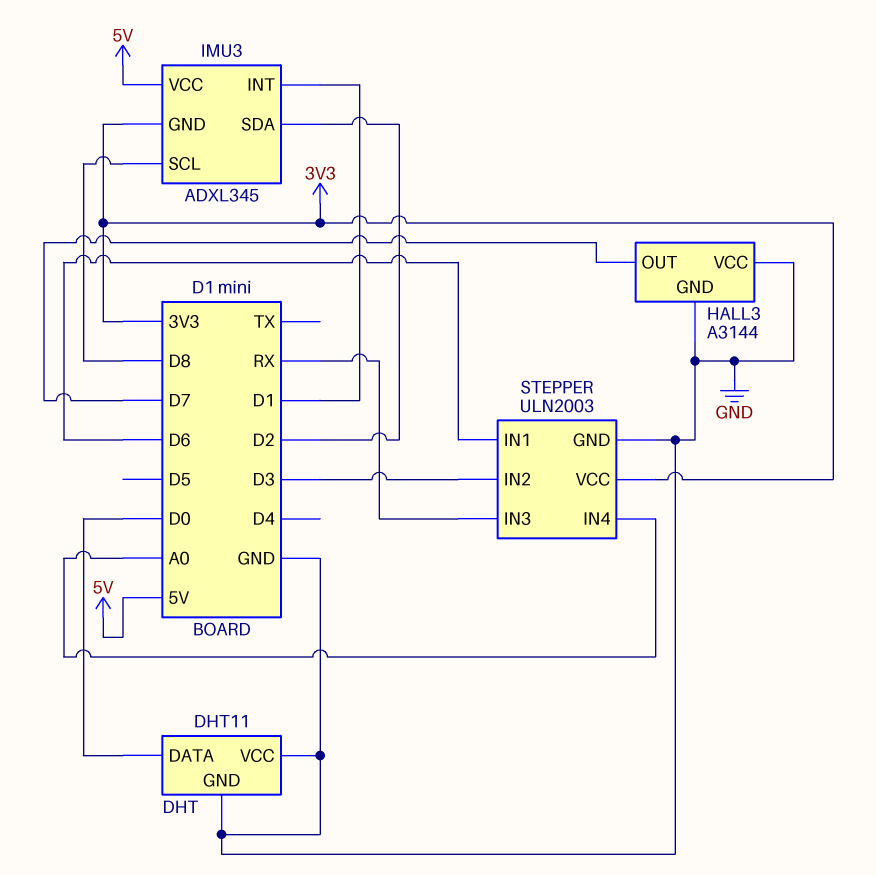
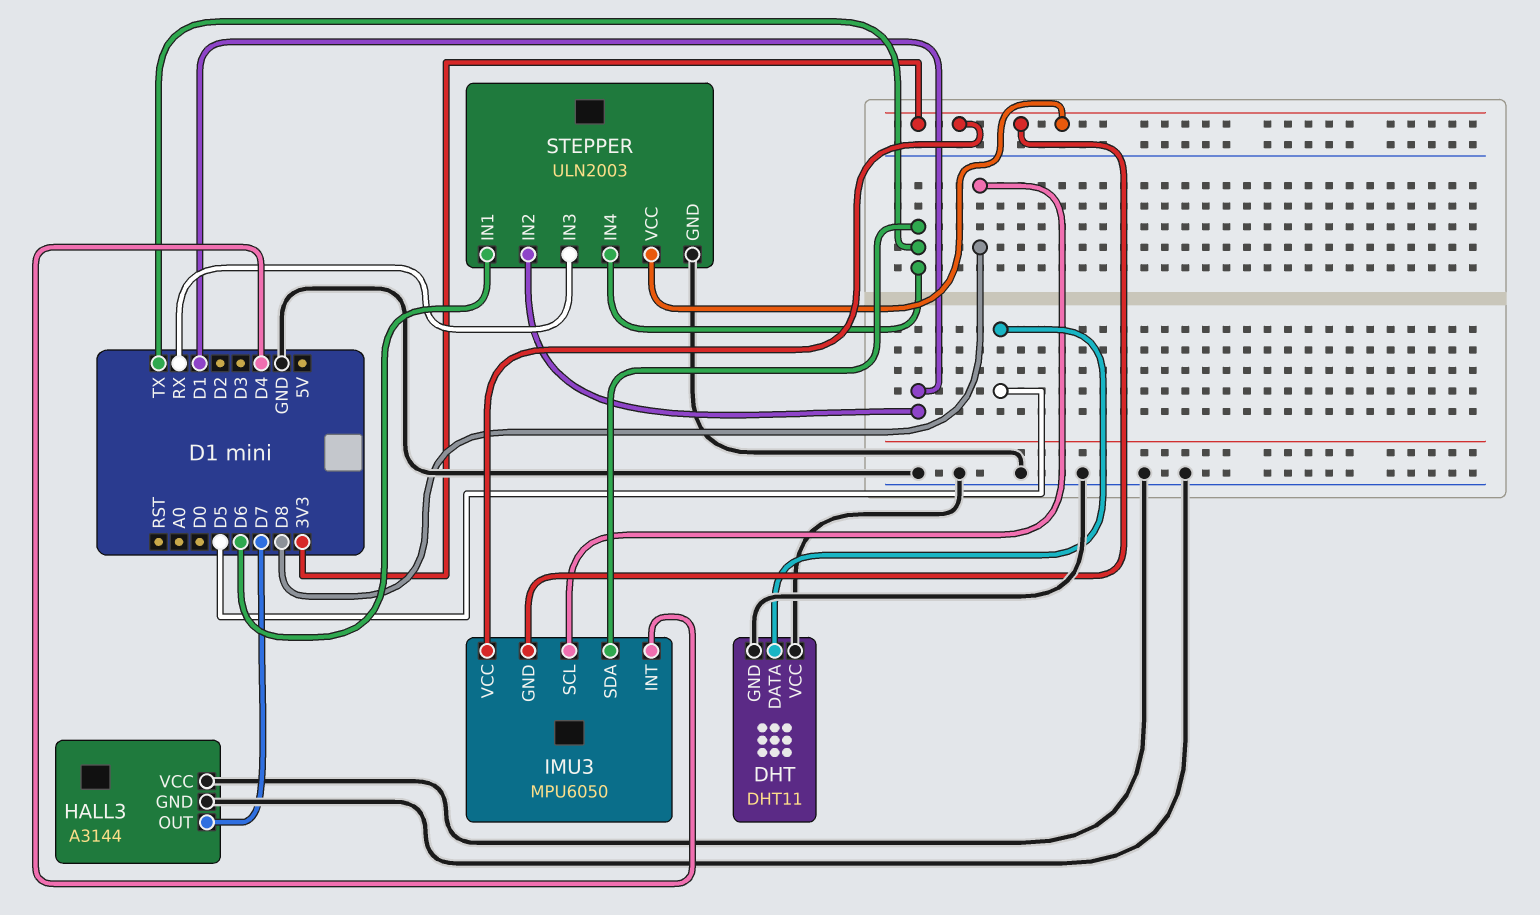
DHT pin DATA: D0 -> D5
IMU3: ADXL345 -> MPU6050
IMU3 pin INT: D1 -> D4
IMU3 pin SDA: D2 -> TX
IMU3 pin VCC: 5V -> 3V3
STEPPER pin IN2: D3 -> D1
STEPPER pin IN4: A0 -> TX

